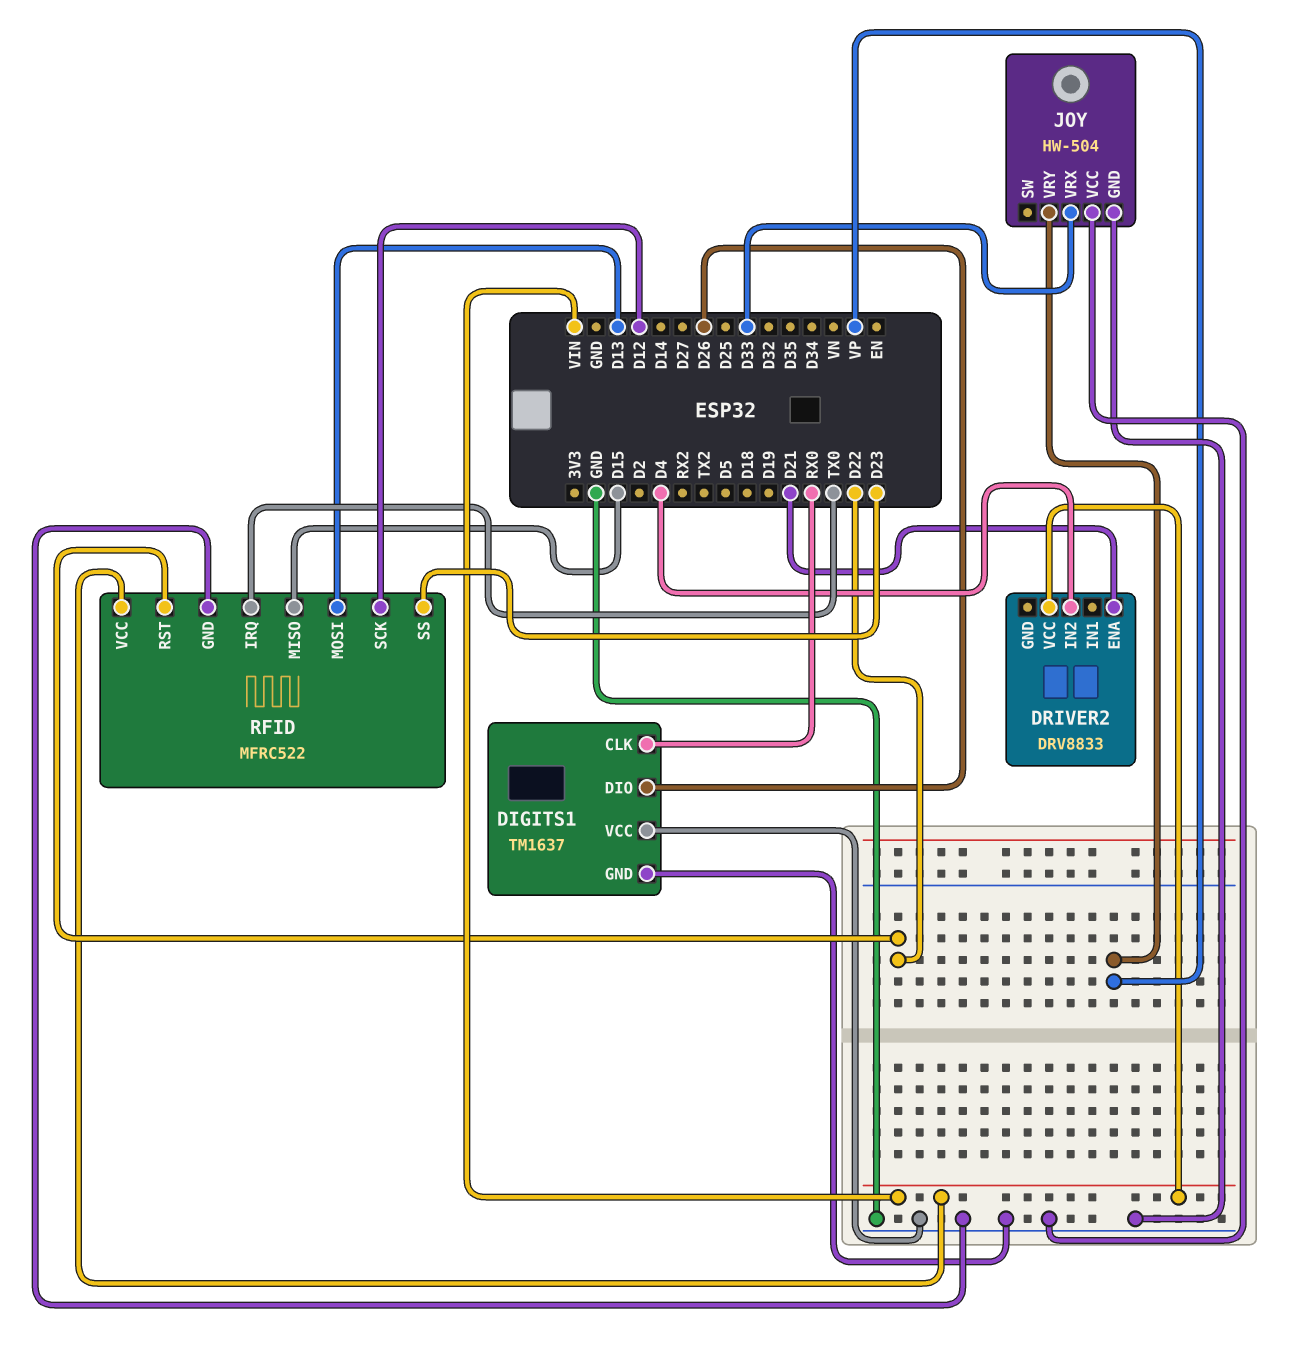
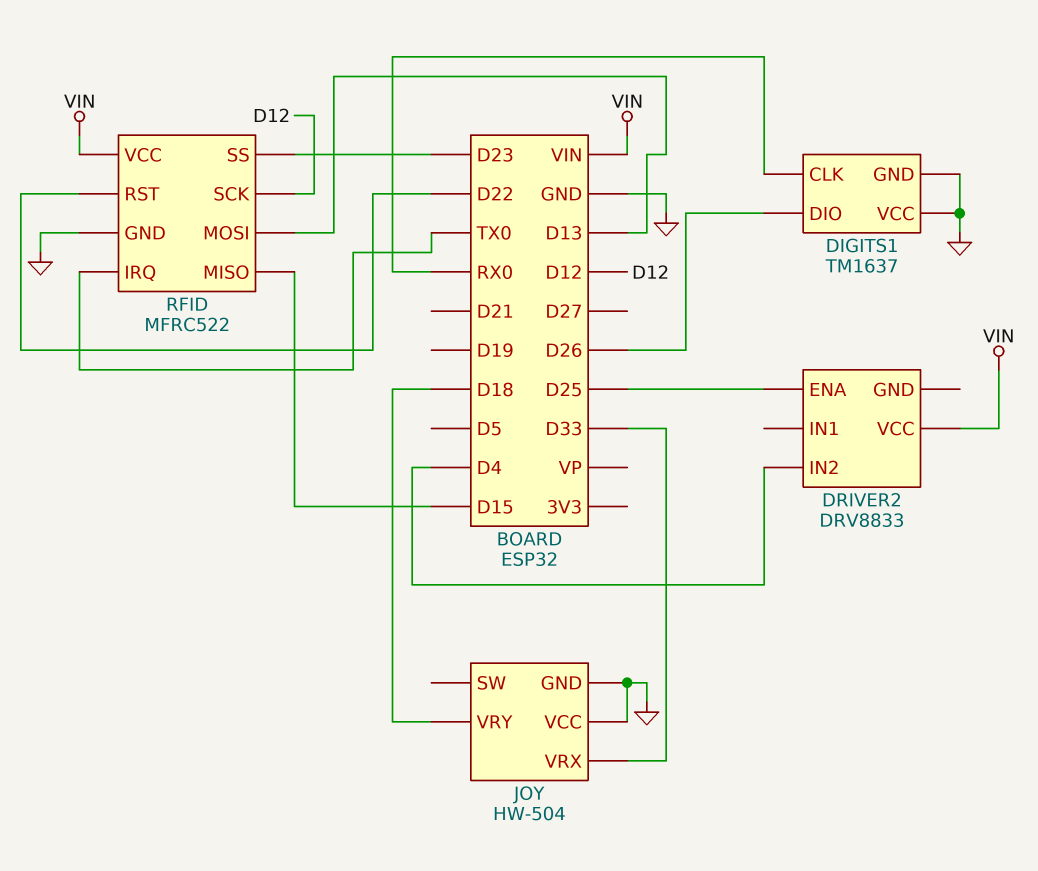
DRIVER2 pin ENA: D21 -> D25
JOY pin VRY: VP -> D18

